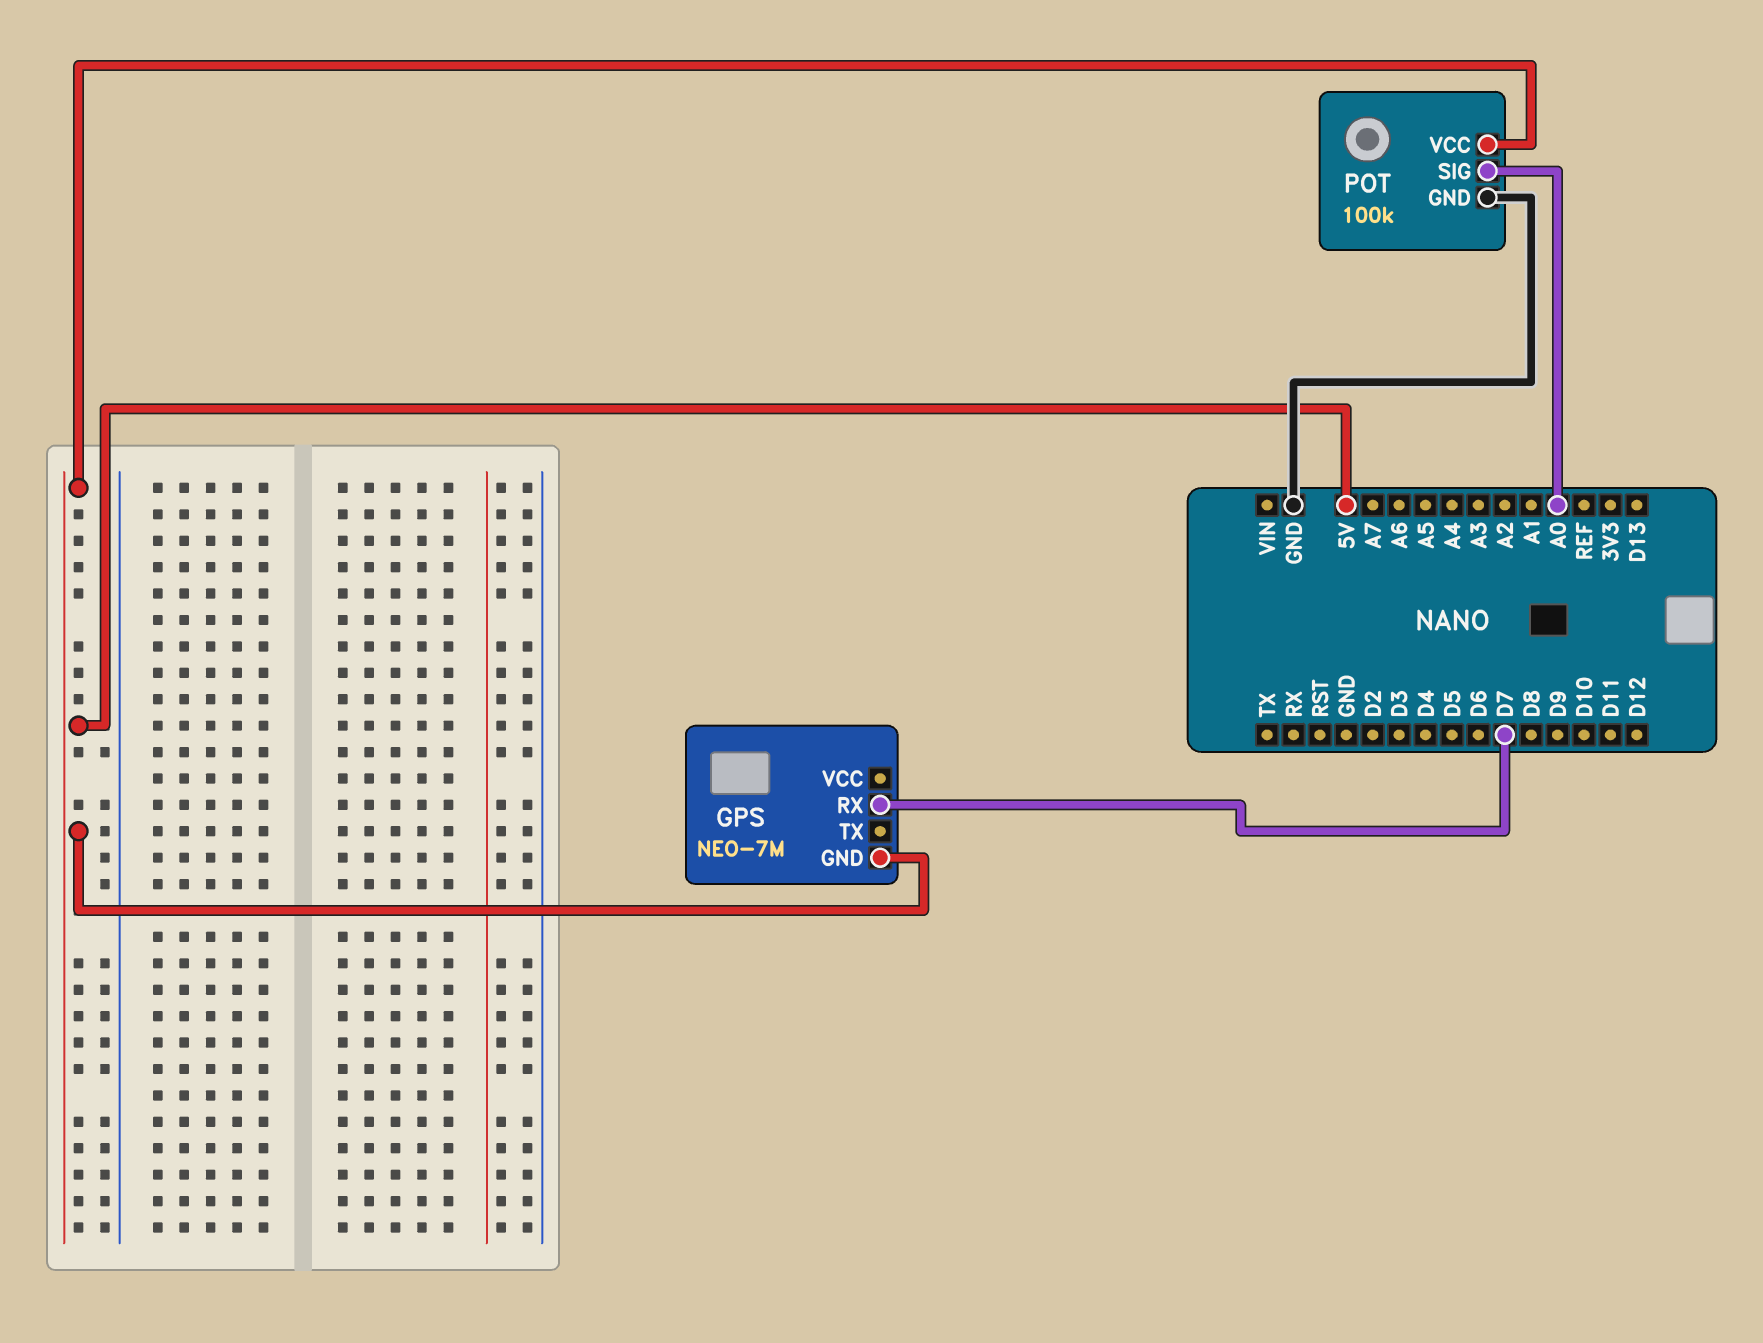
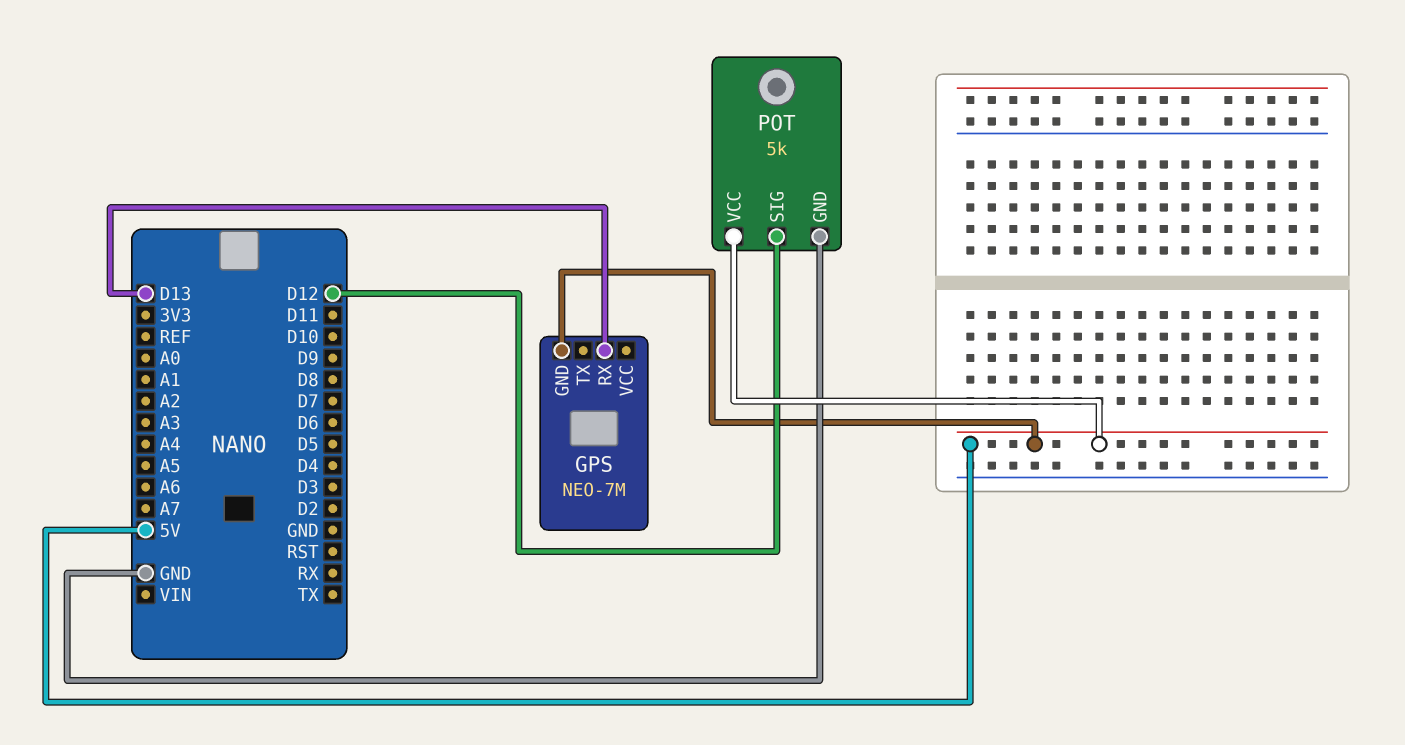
GPS pin RX: D7 -> D13
POT: 100k -> 5k
POT pin SIG: A0 -> D12

